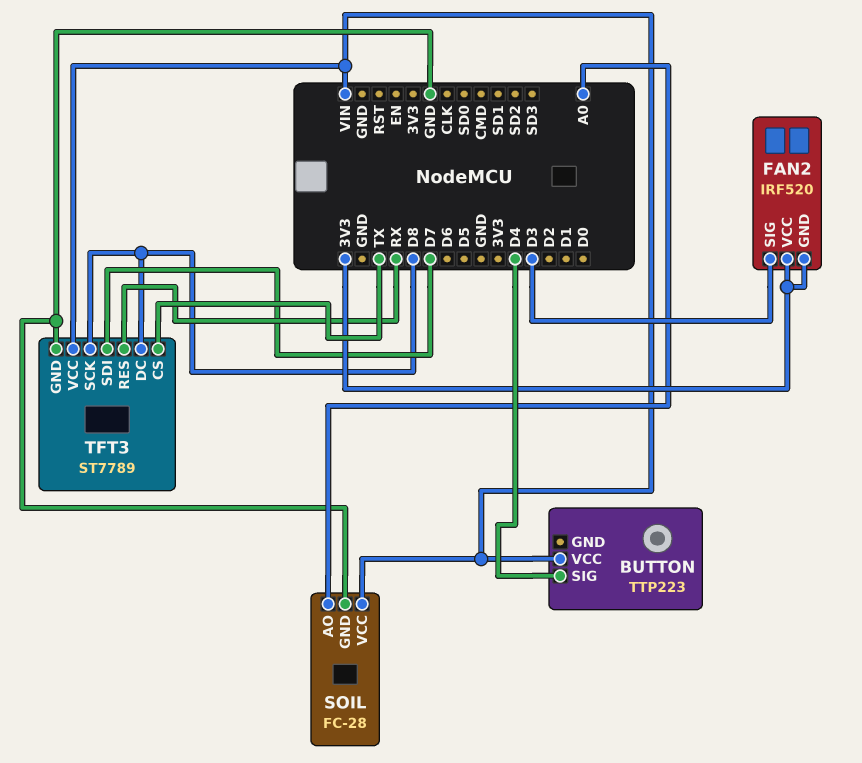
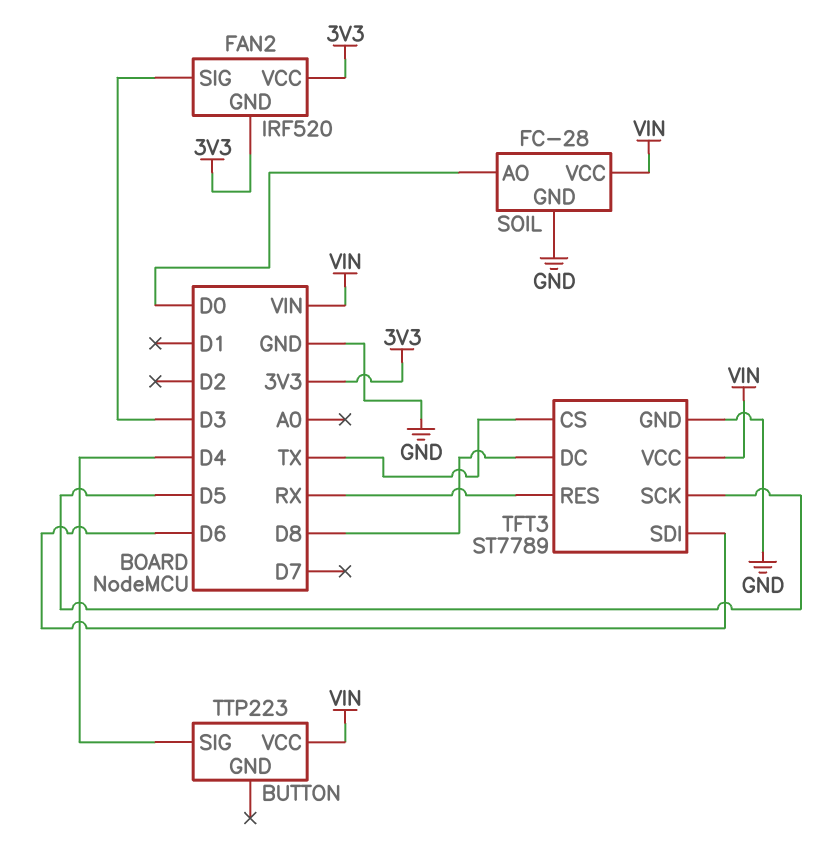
SOIL pin AO: A0 -> D0
TFT3 pin SCK: D8 -> D5
TFT3 pin SDI: D7 -> D6

